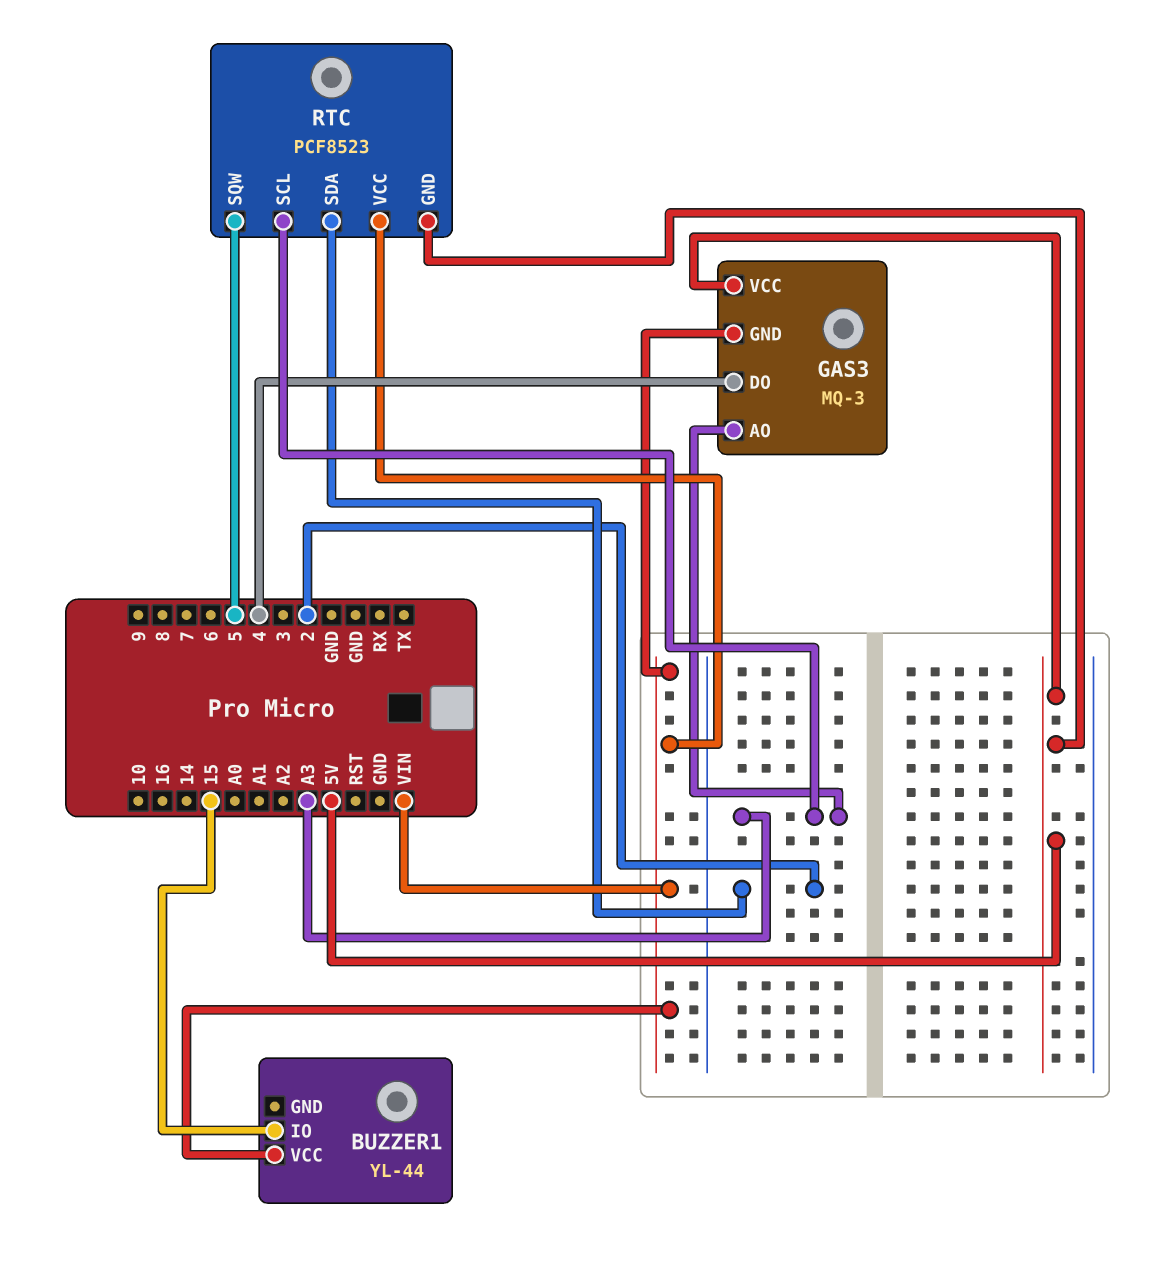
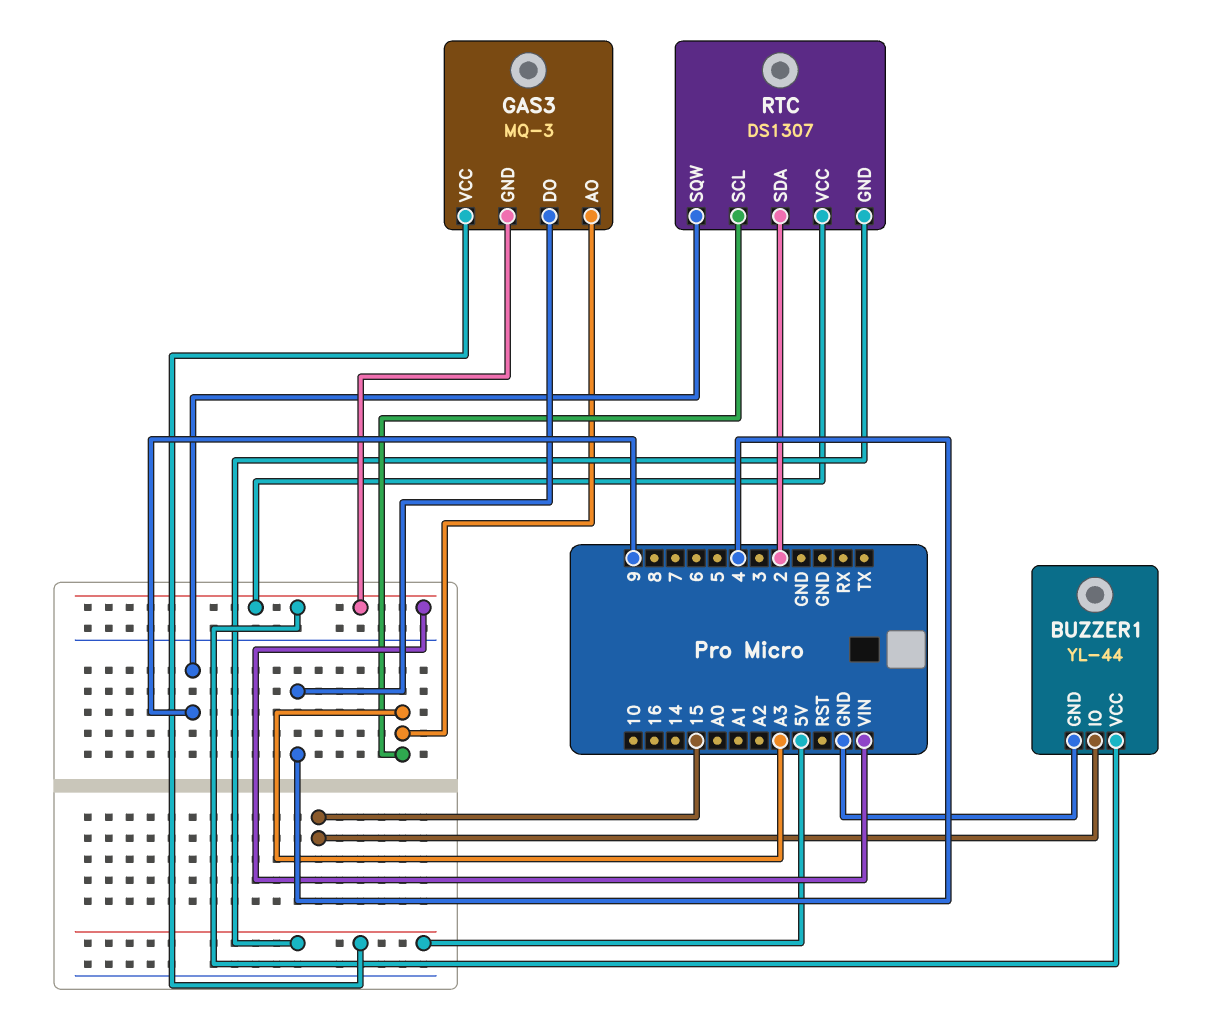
BUZZER1 pin GND: none -> GND
RTC: PCF8523 -> DS1307
RTC pin SQW: 5 -> 9

